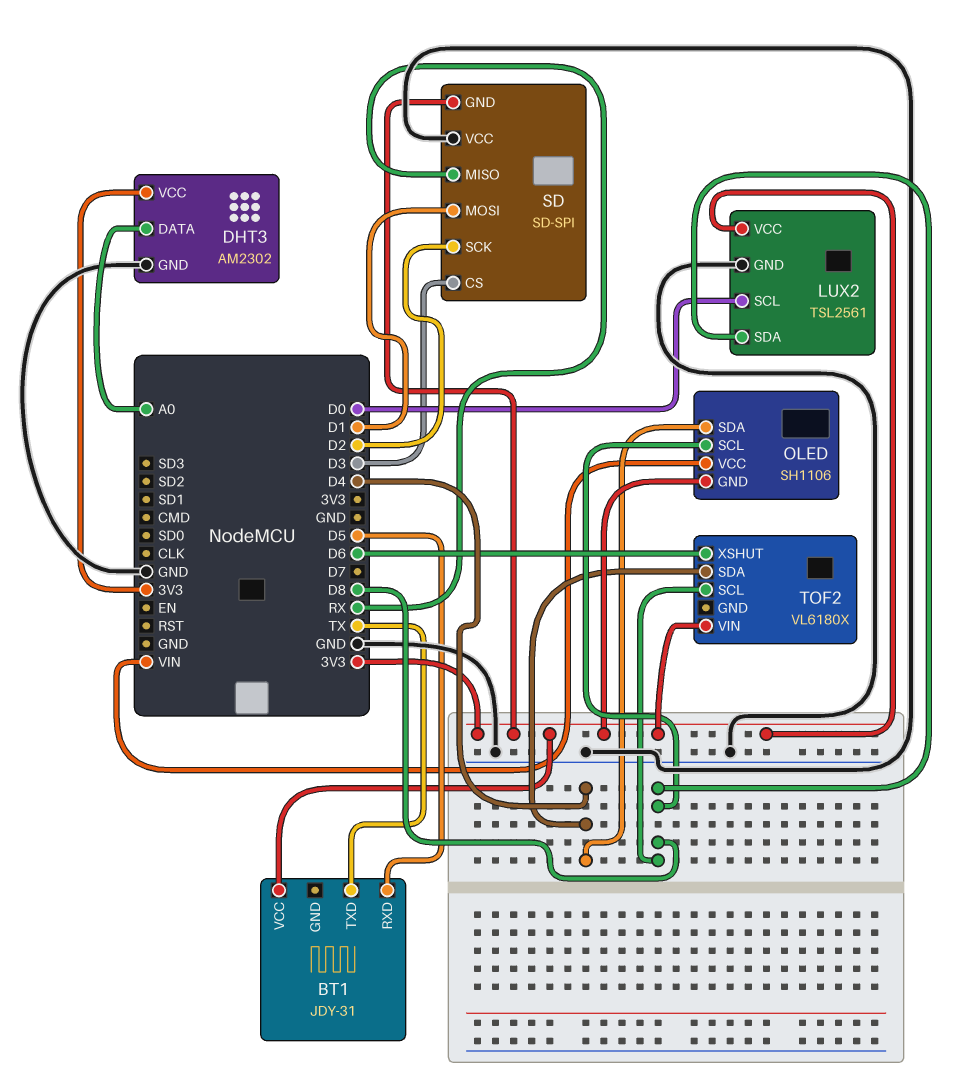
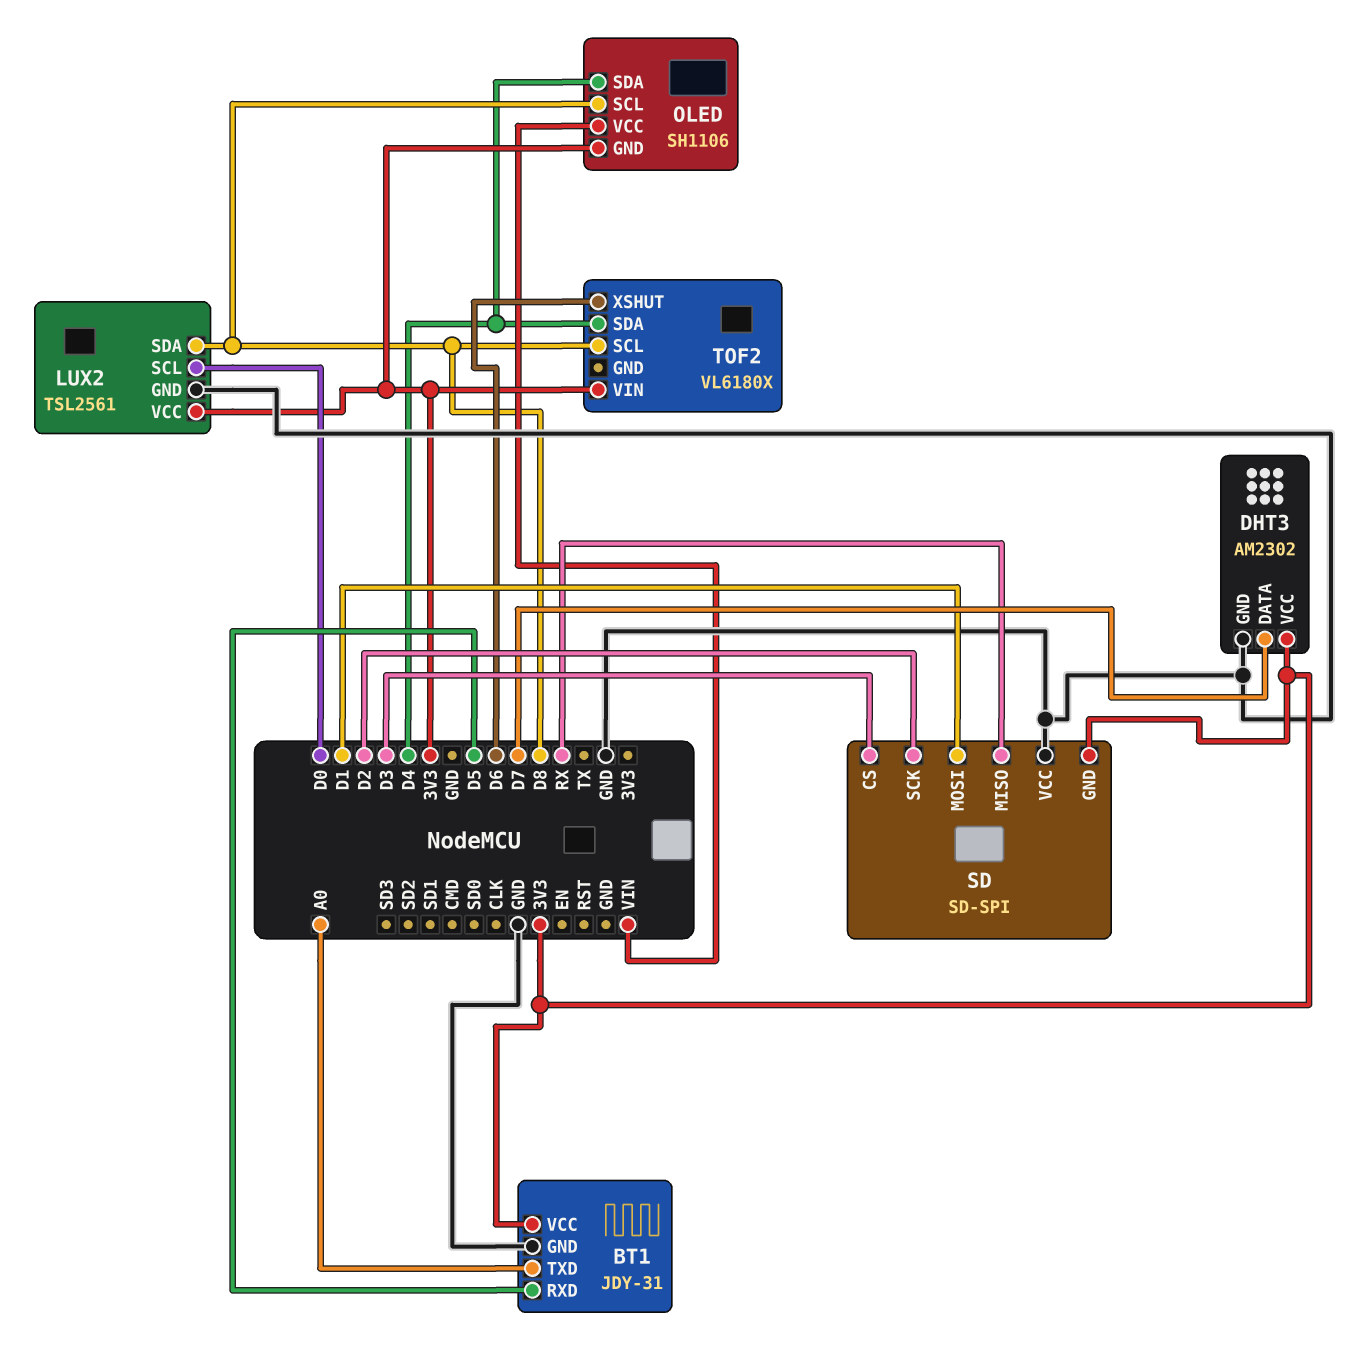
BT1 pin GND: none -> GND
BT1 pin TXD: TX -> A0
DHT3 pin DATA: A0 -> D7

